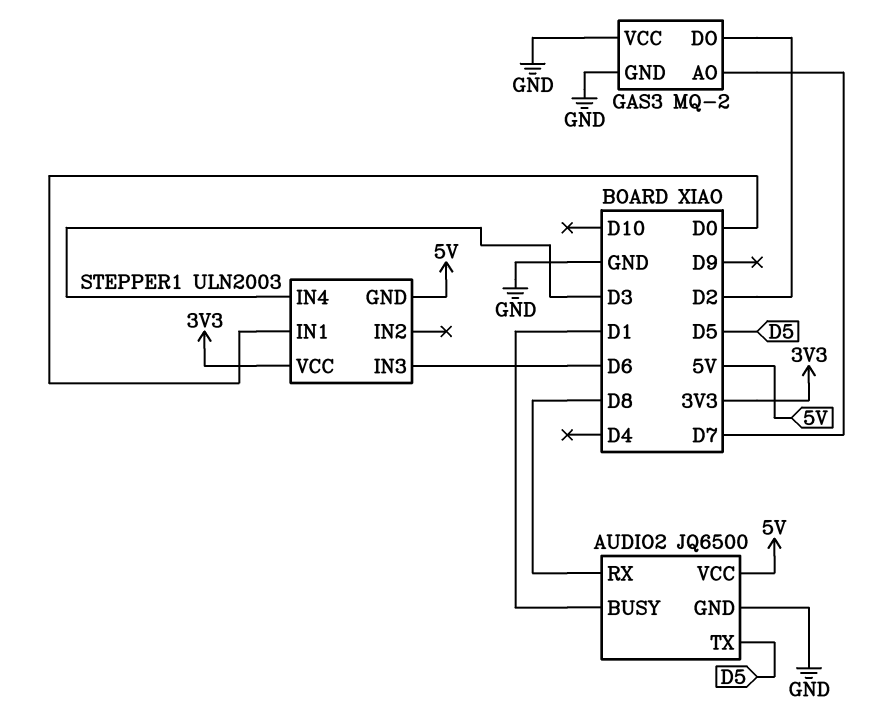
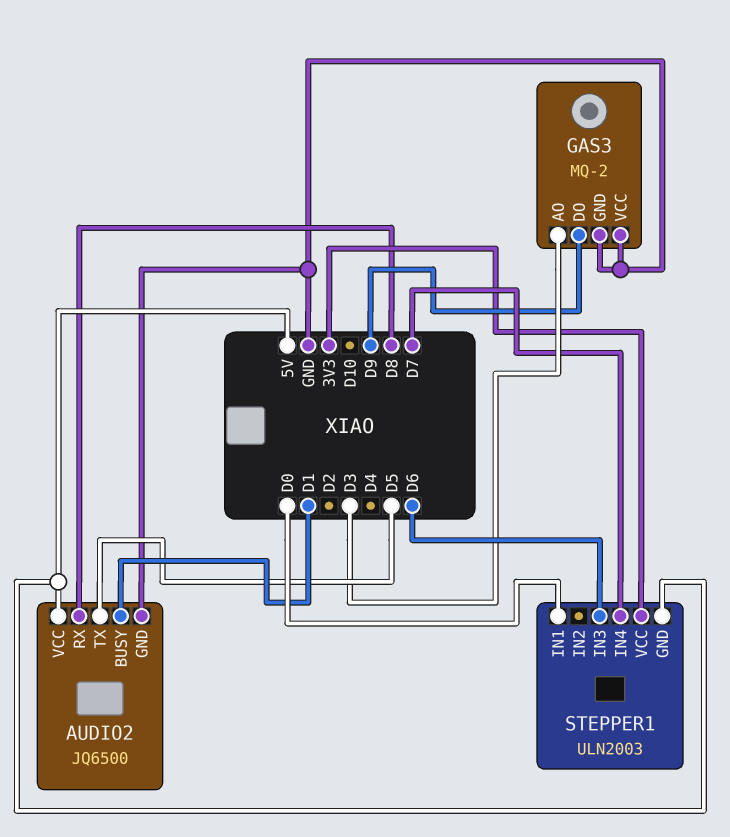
GAS3 pin AO: D7 -> D3
GAS3 pin DO: D2 -> D9
STEPPER1 pin IN4: D3 -> D7

